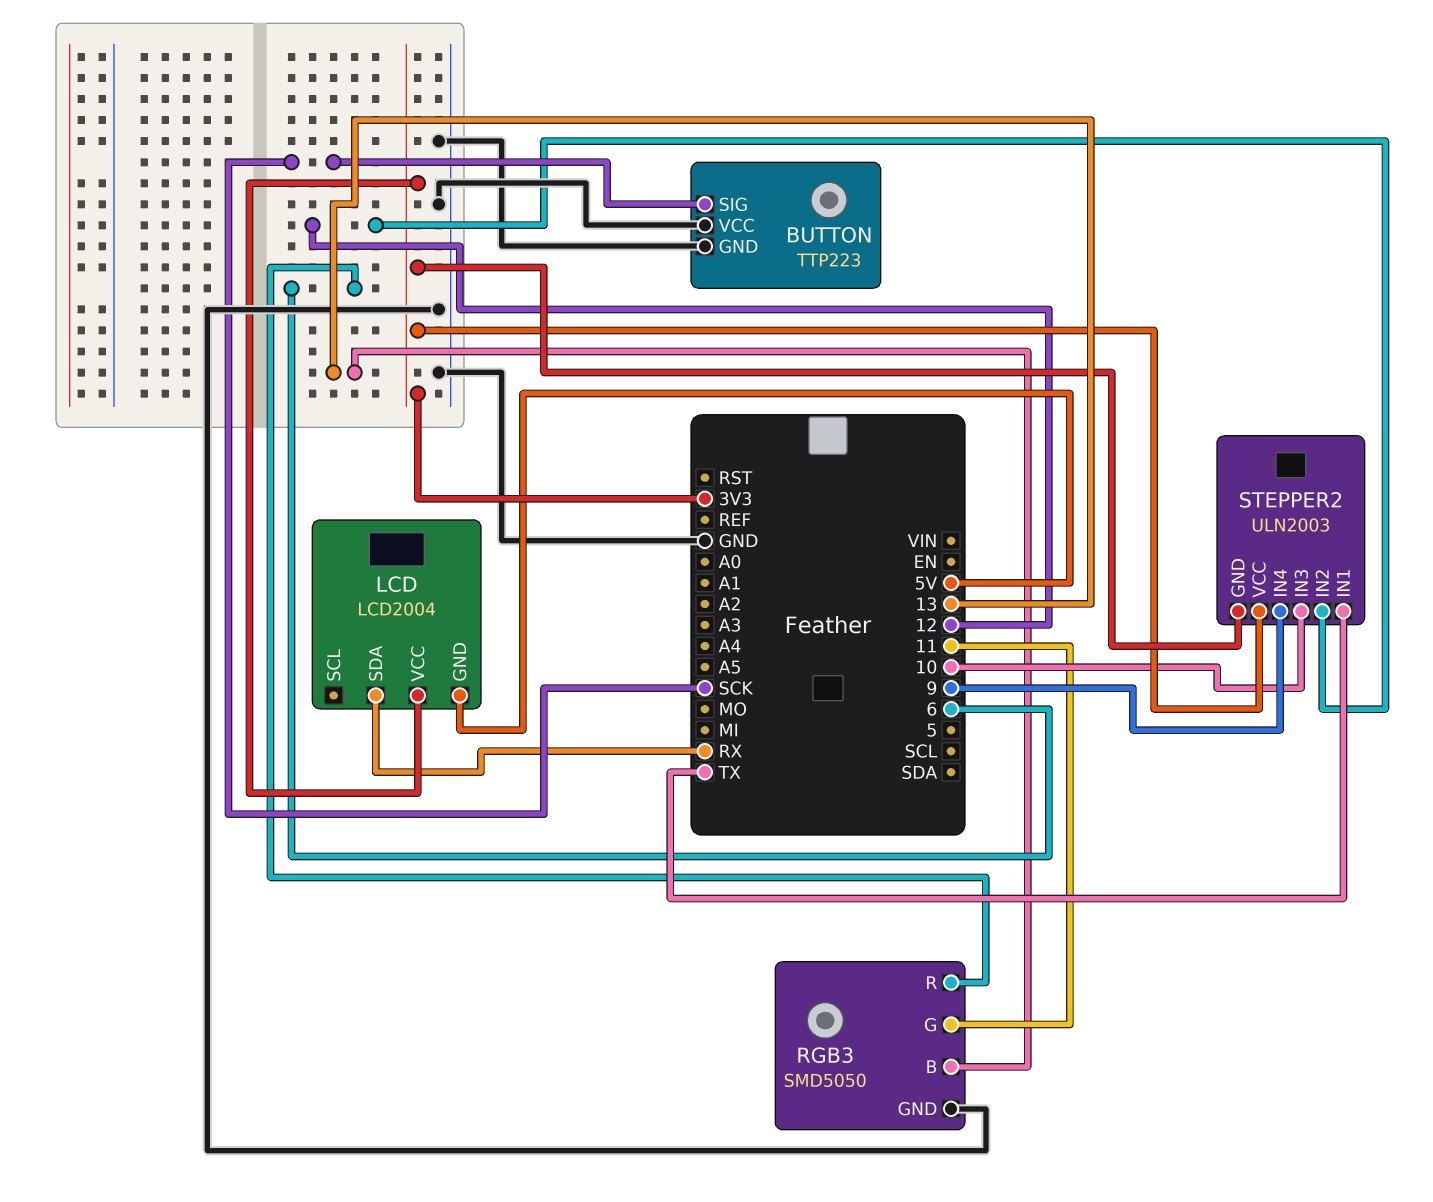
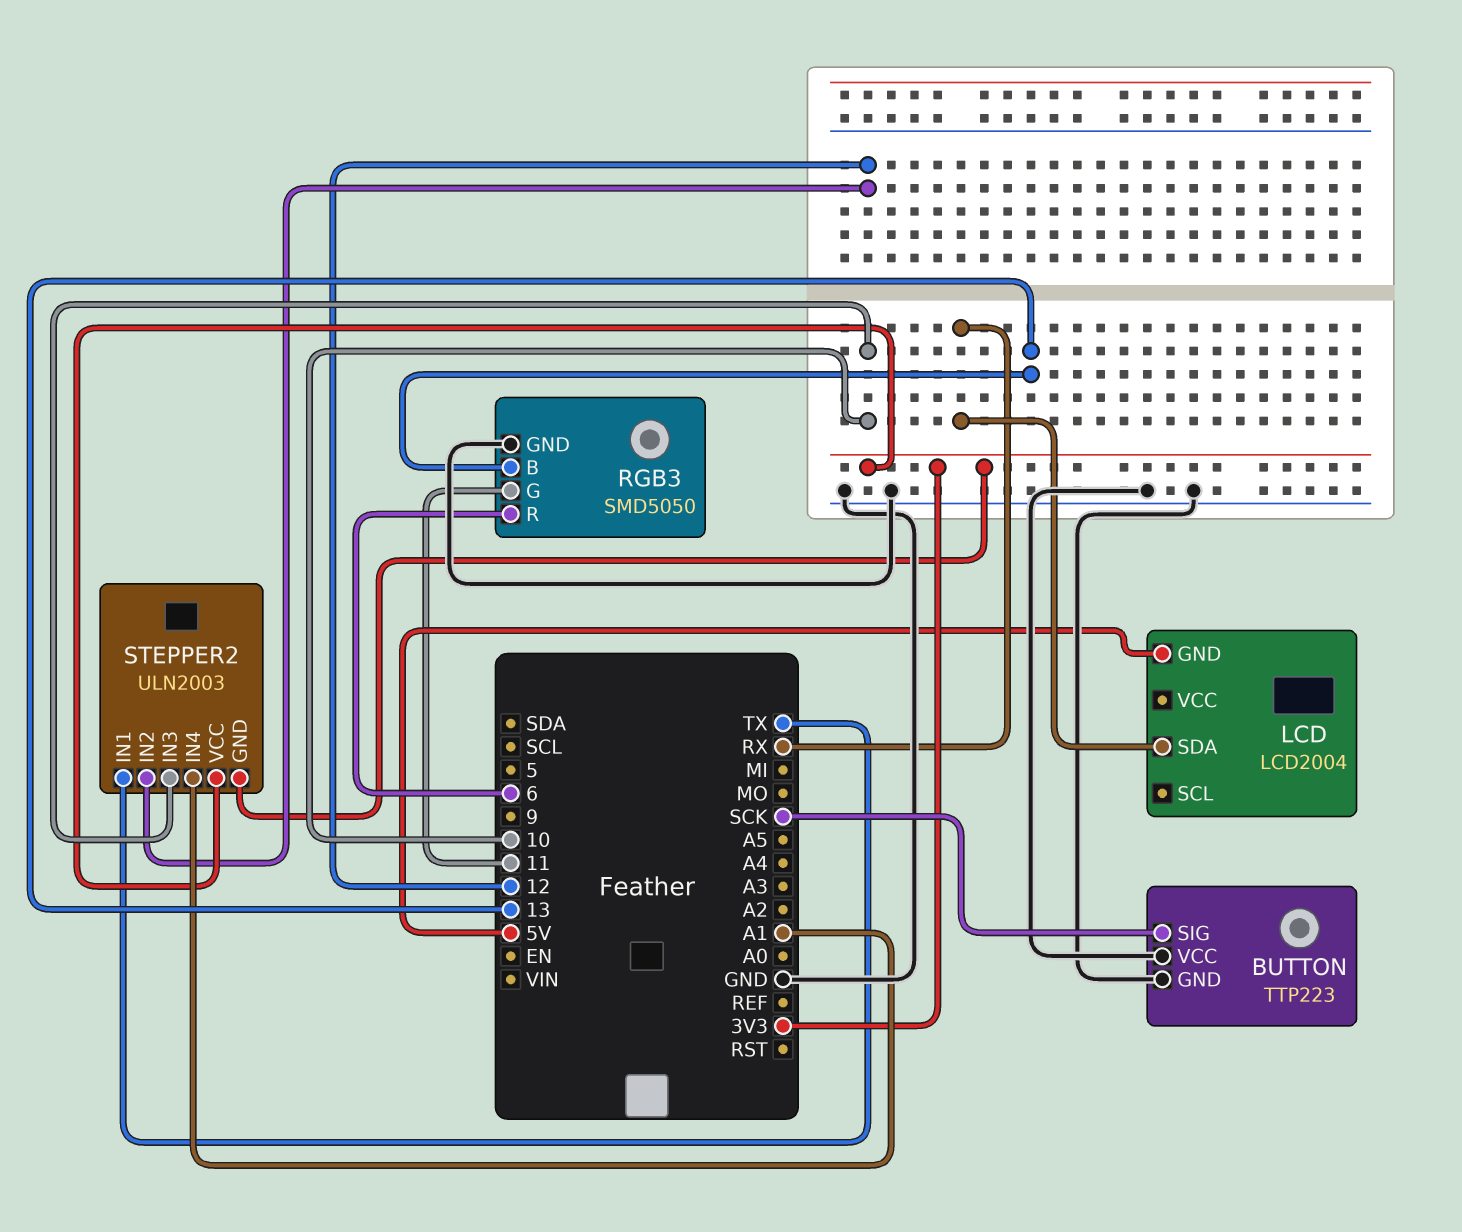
LCD pin VCC: 3V3 -> none
STEPPER2 pin IN4: 9 -> A1

